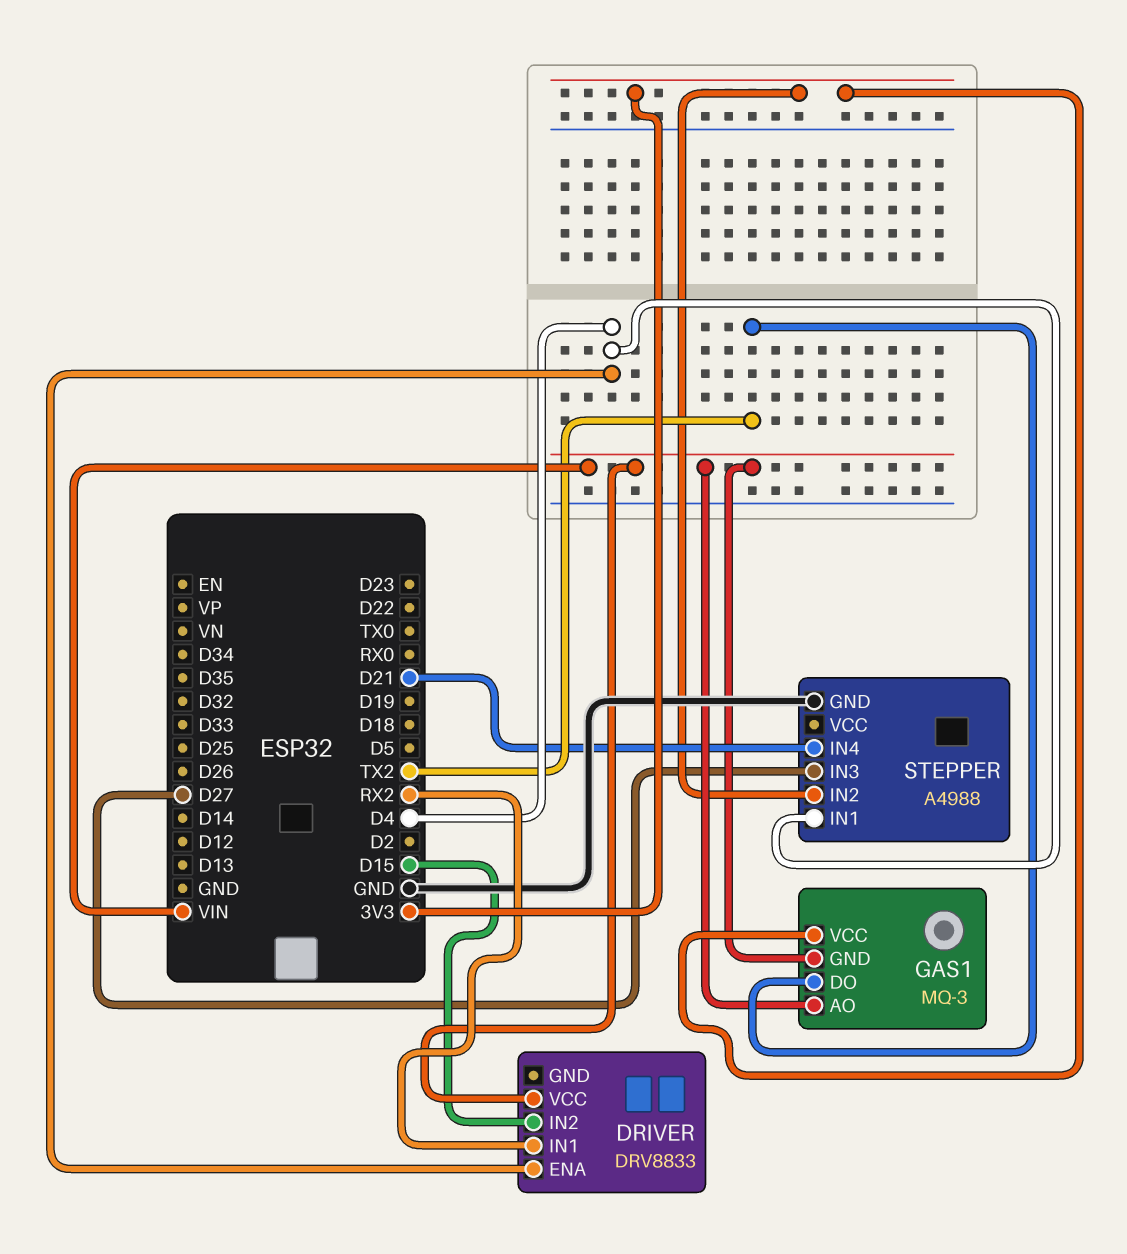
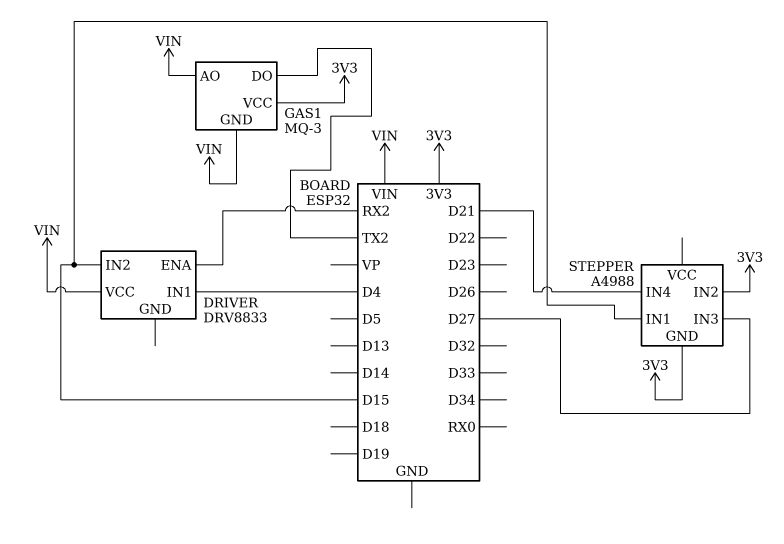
DRIVER pin ENA: D4 -> RX2
DRIVER pin IN1: RX2 -> D4
STEPPER pin GND: GND -> 3V3
STEPPER pin IN1: D4 -> D15

